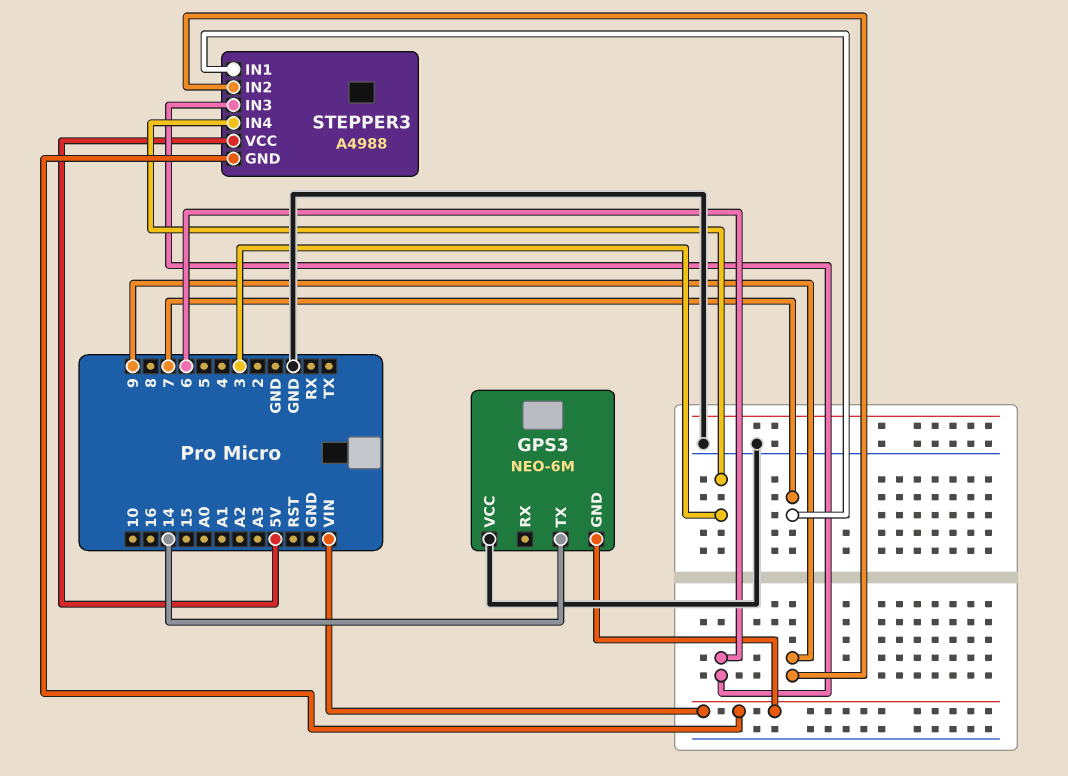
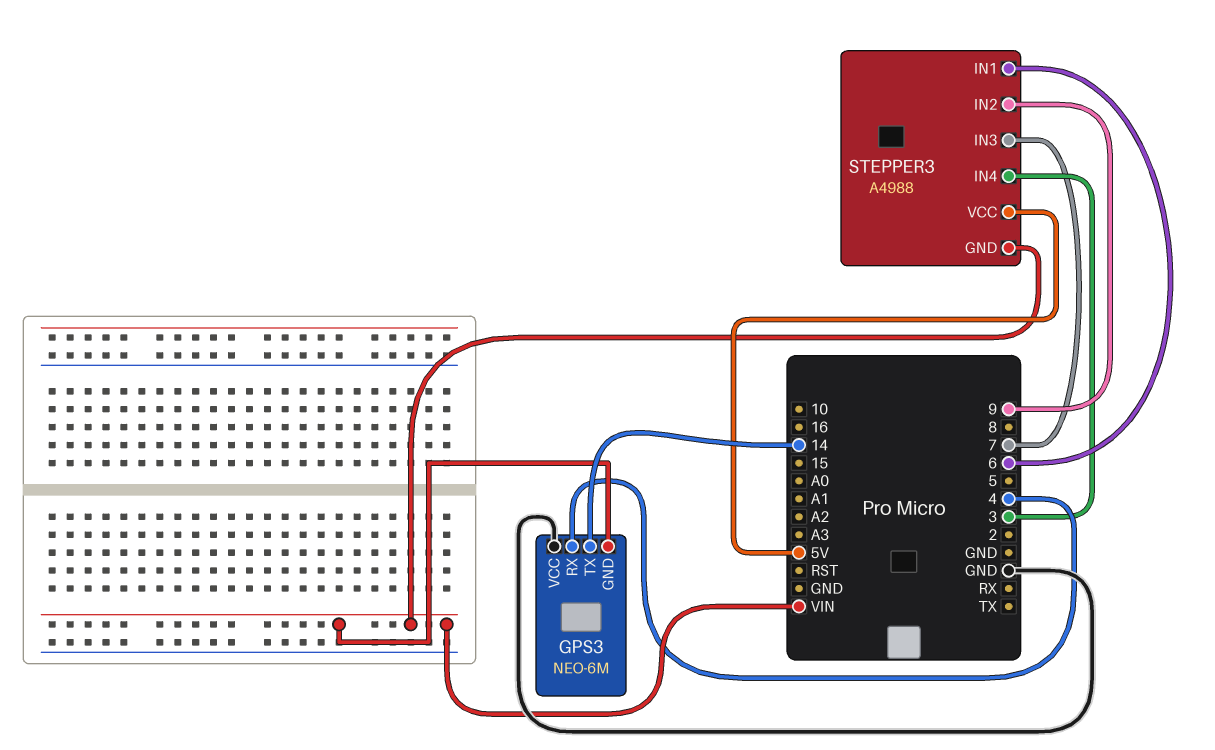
GPS3 pin RX: none -> 4
STEPPER3 pin IN1: 7 -> 6
STEPPER3 pin IN3: 6 -> 7

